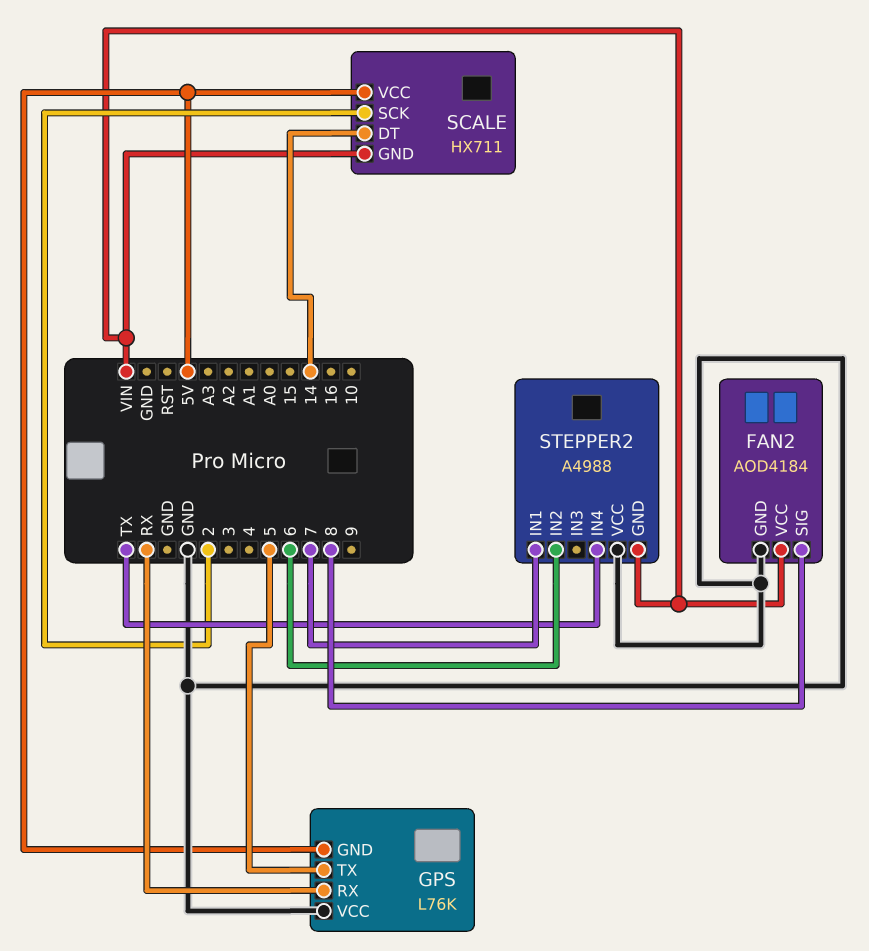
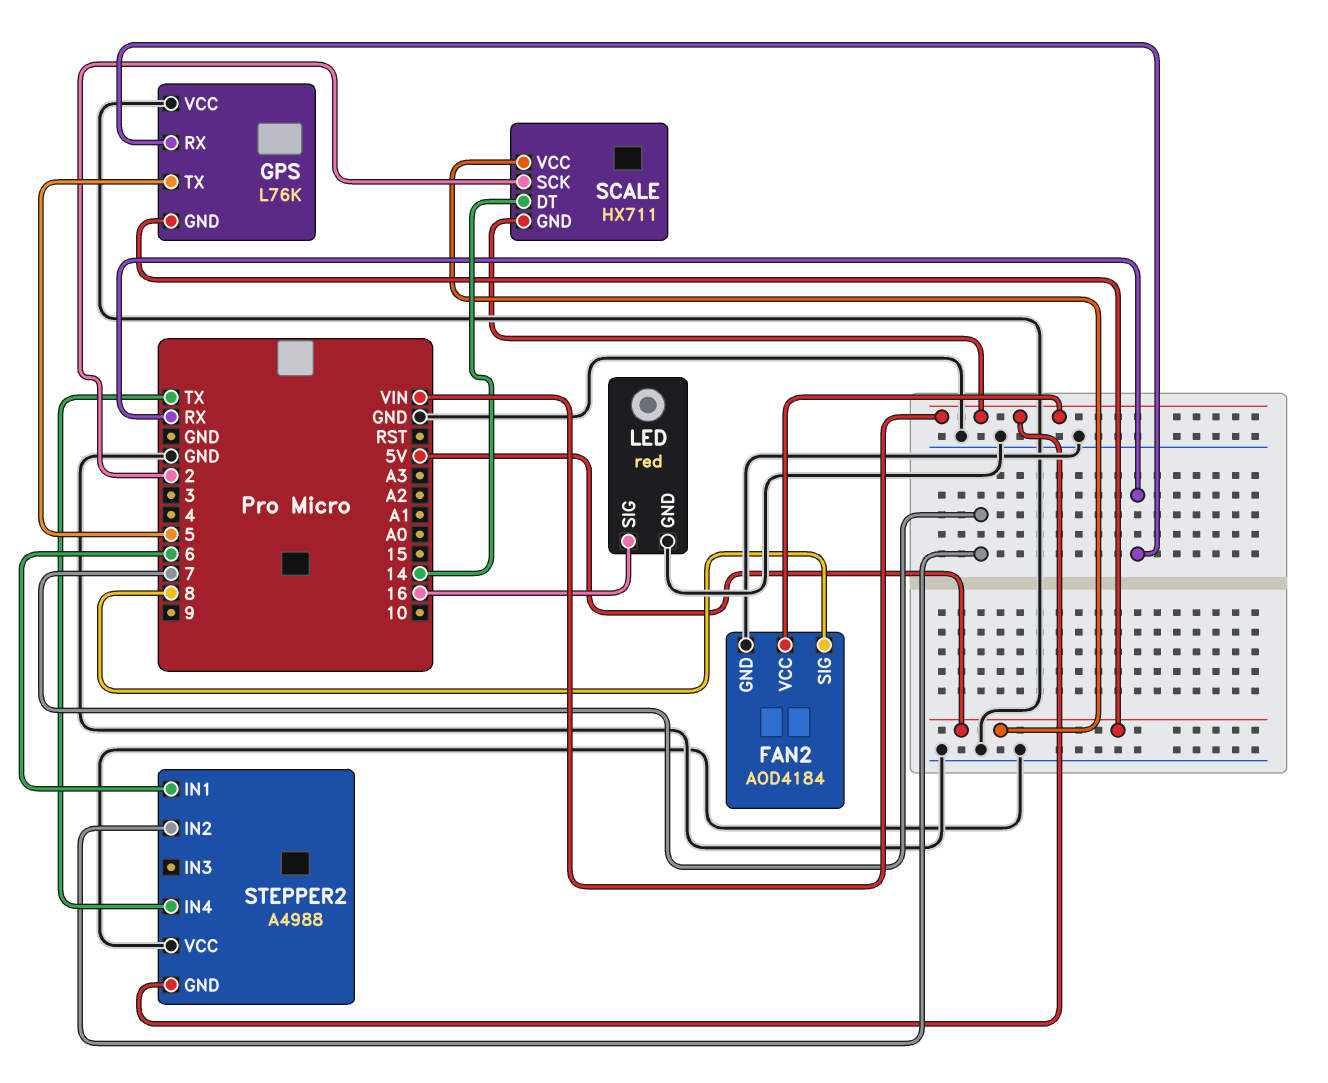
LED: none -> red
LED pin GND: none -> GND
LED pin SIG: none -> 16
STEPPER2 pin IN1: 7 -> 6
STEPPER2 pin IN2: 6 -> 7

